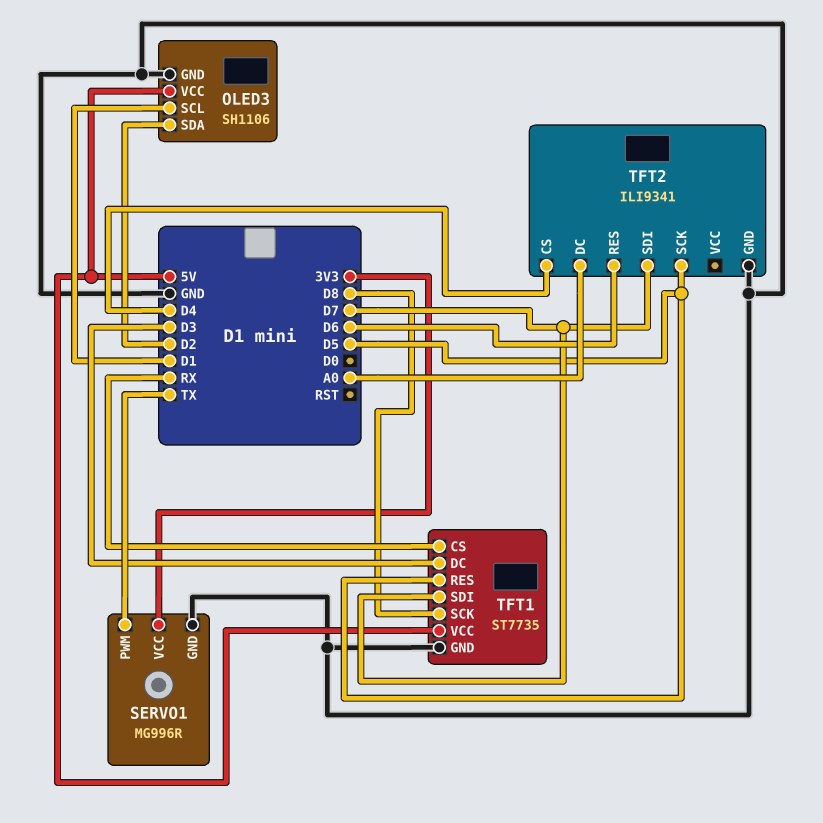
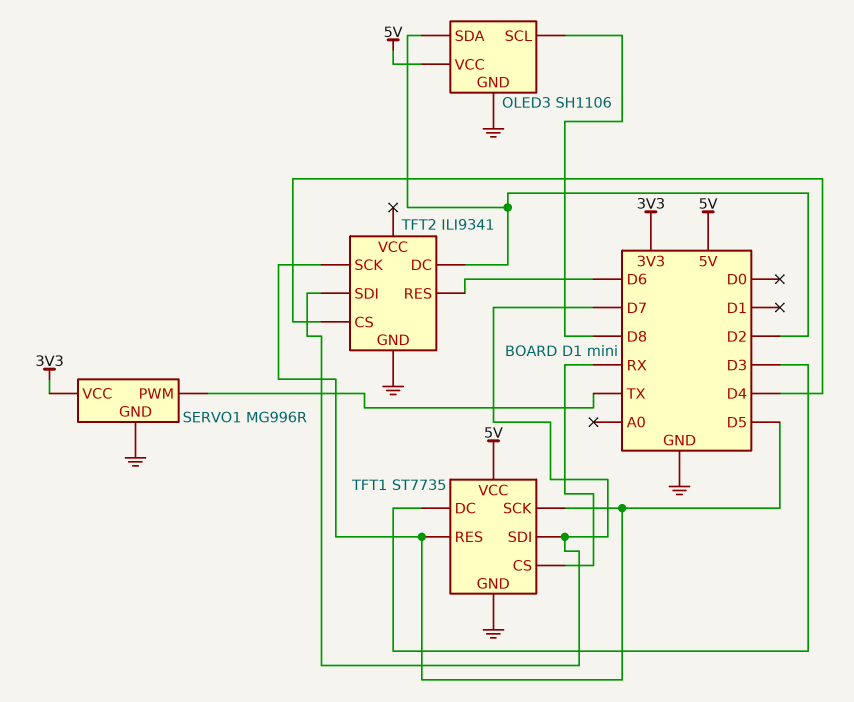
OLED3 pin SCL: D1 -> D8
TFT1 pin SCK: D8 -> D5
TFT2 pin DC: A0 -> D2

